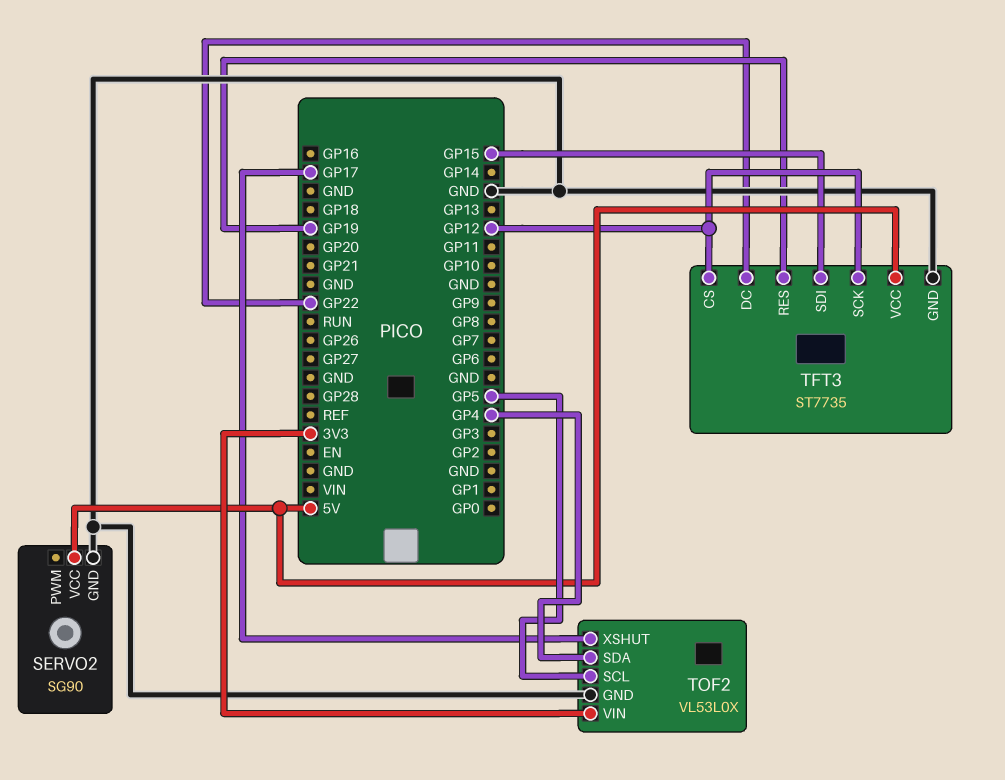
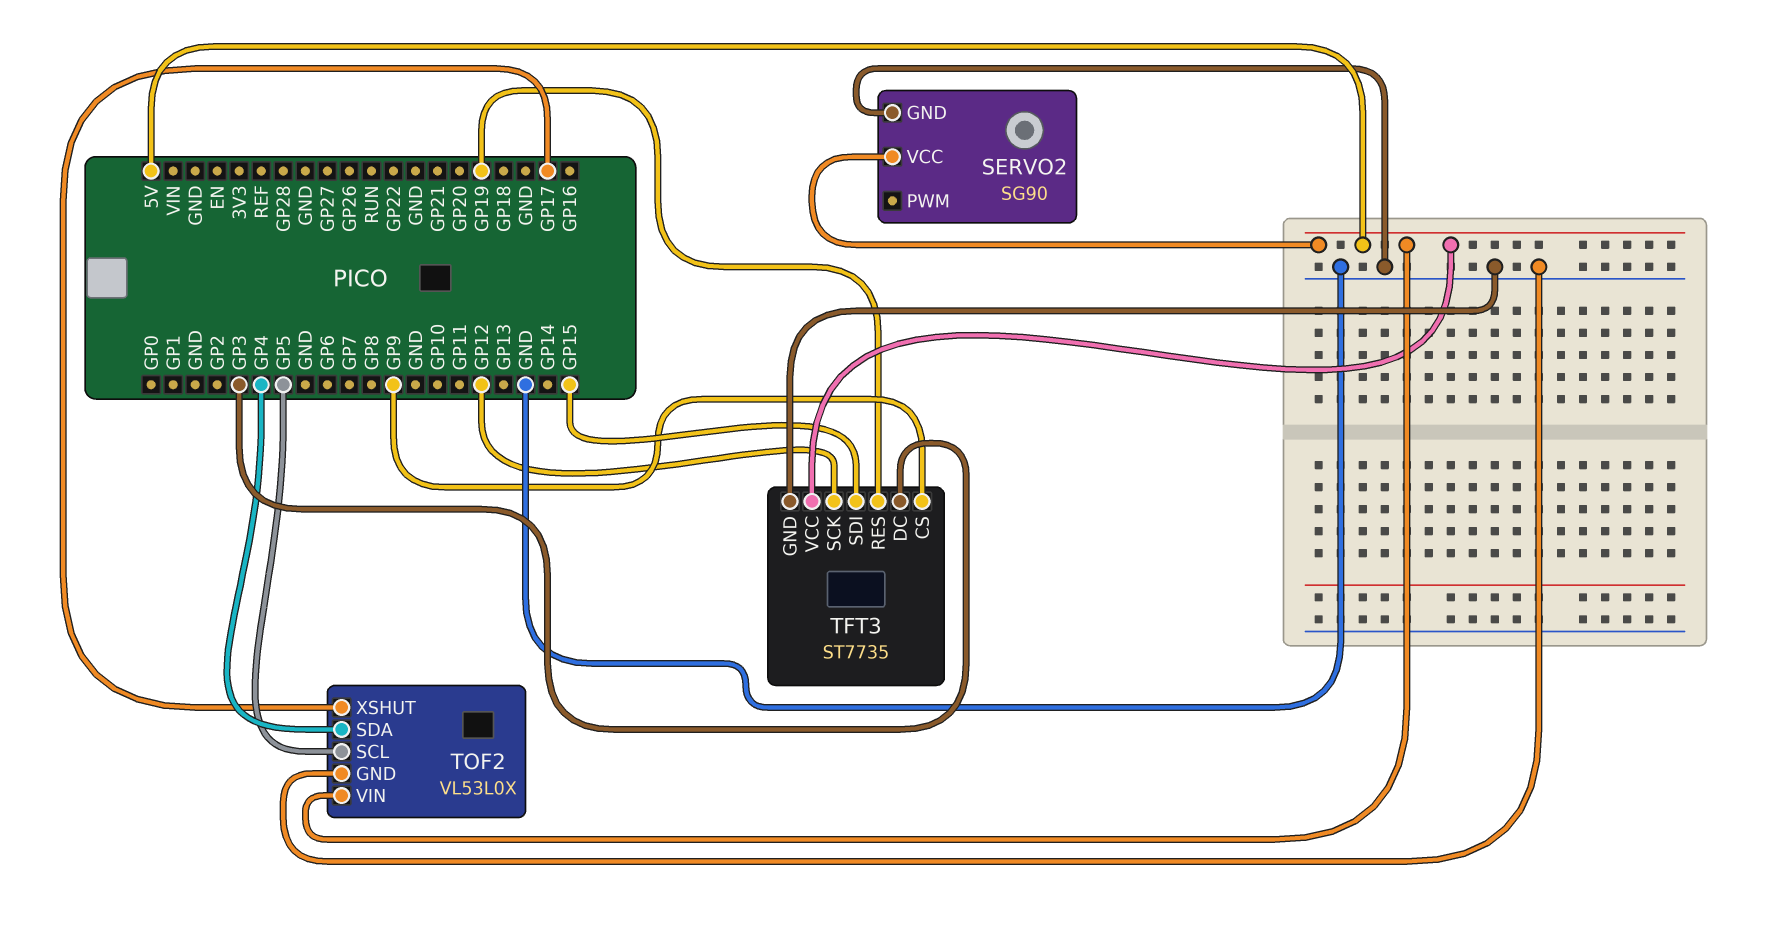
TFT3 pin CS: GP12 -> GP9
TFT3 pin DC: GP22 -> GP3
TOF2 pin VIN: 3V3 -> 5V

